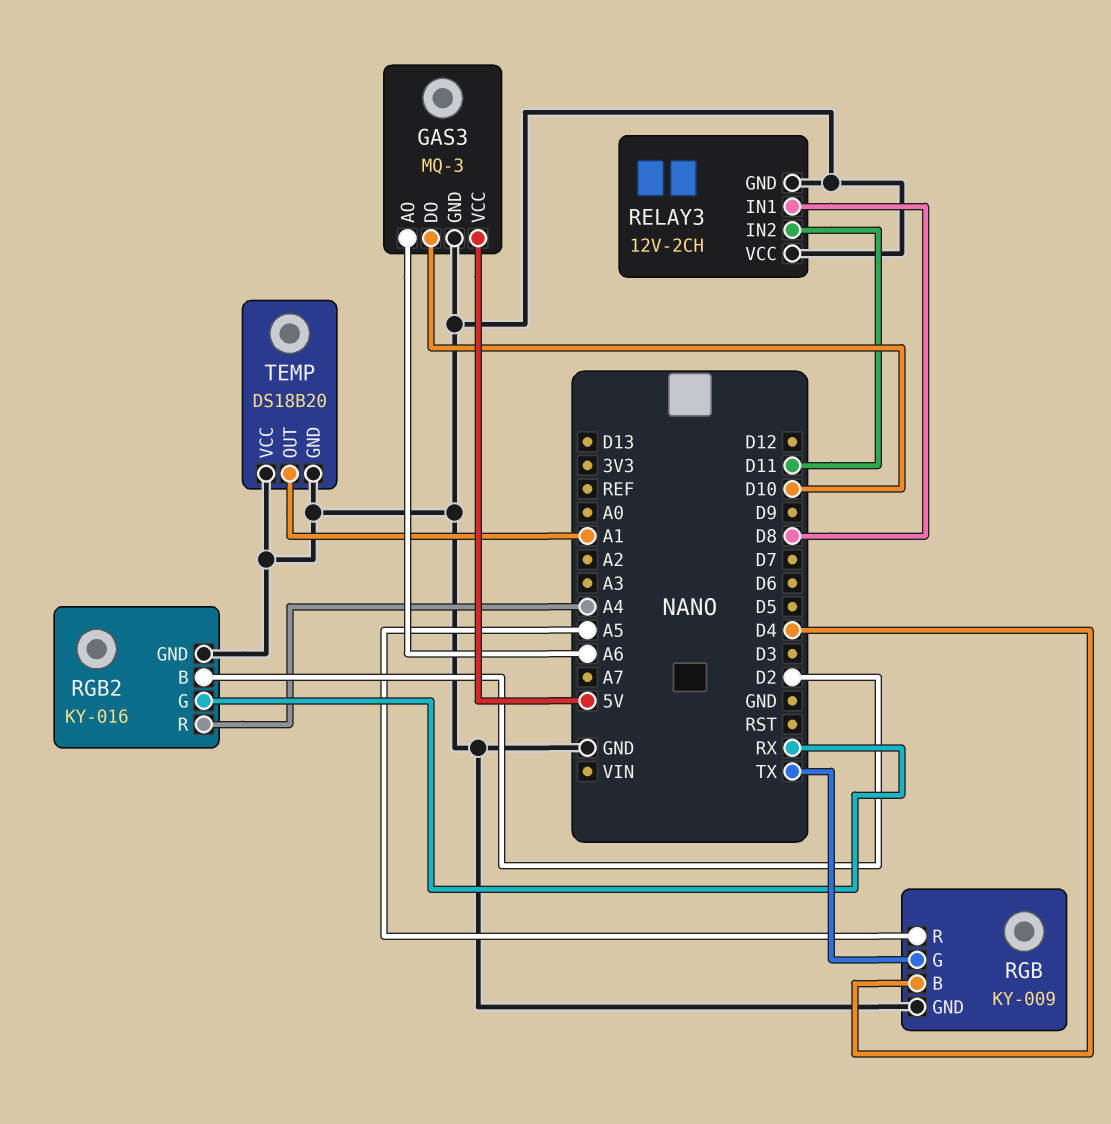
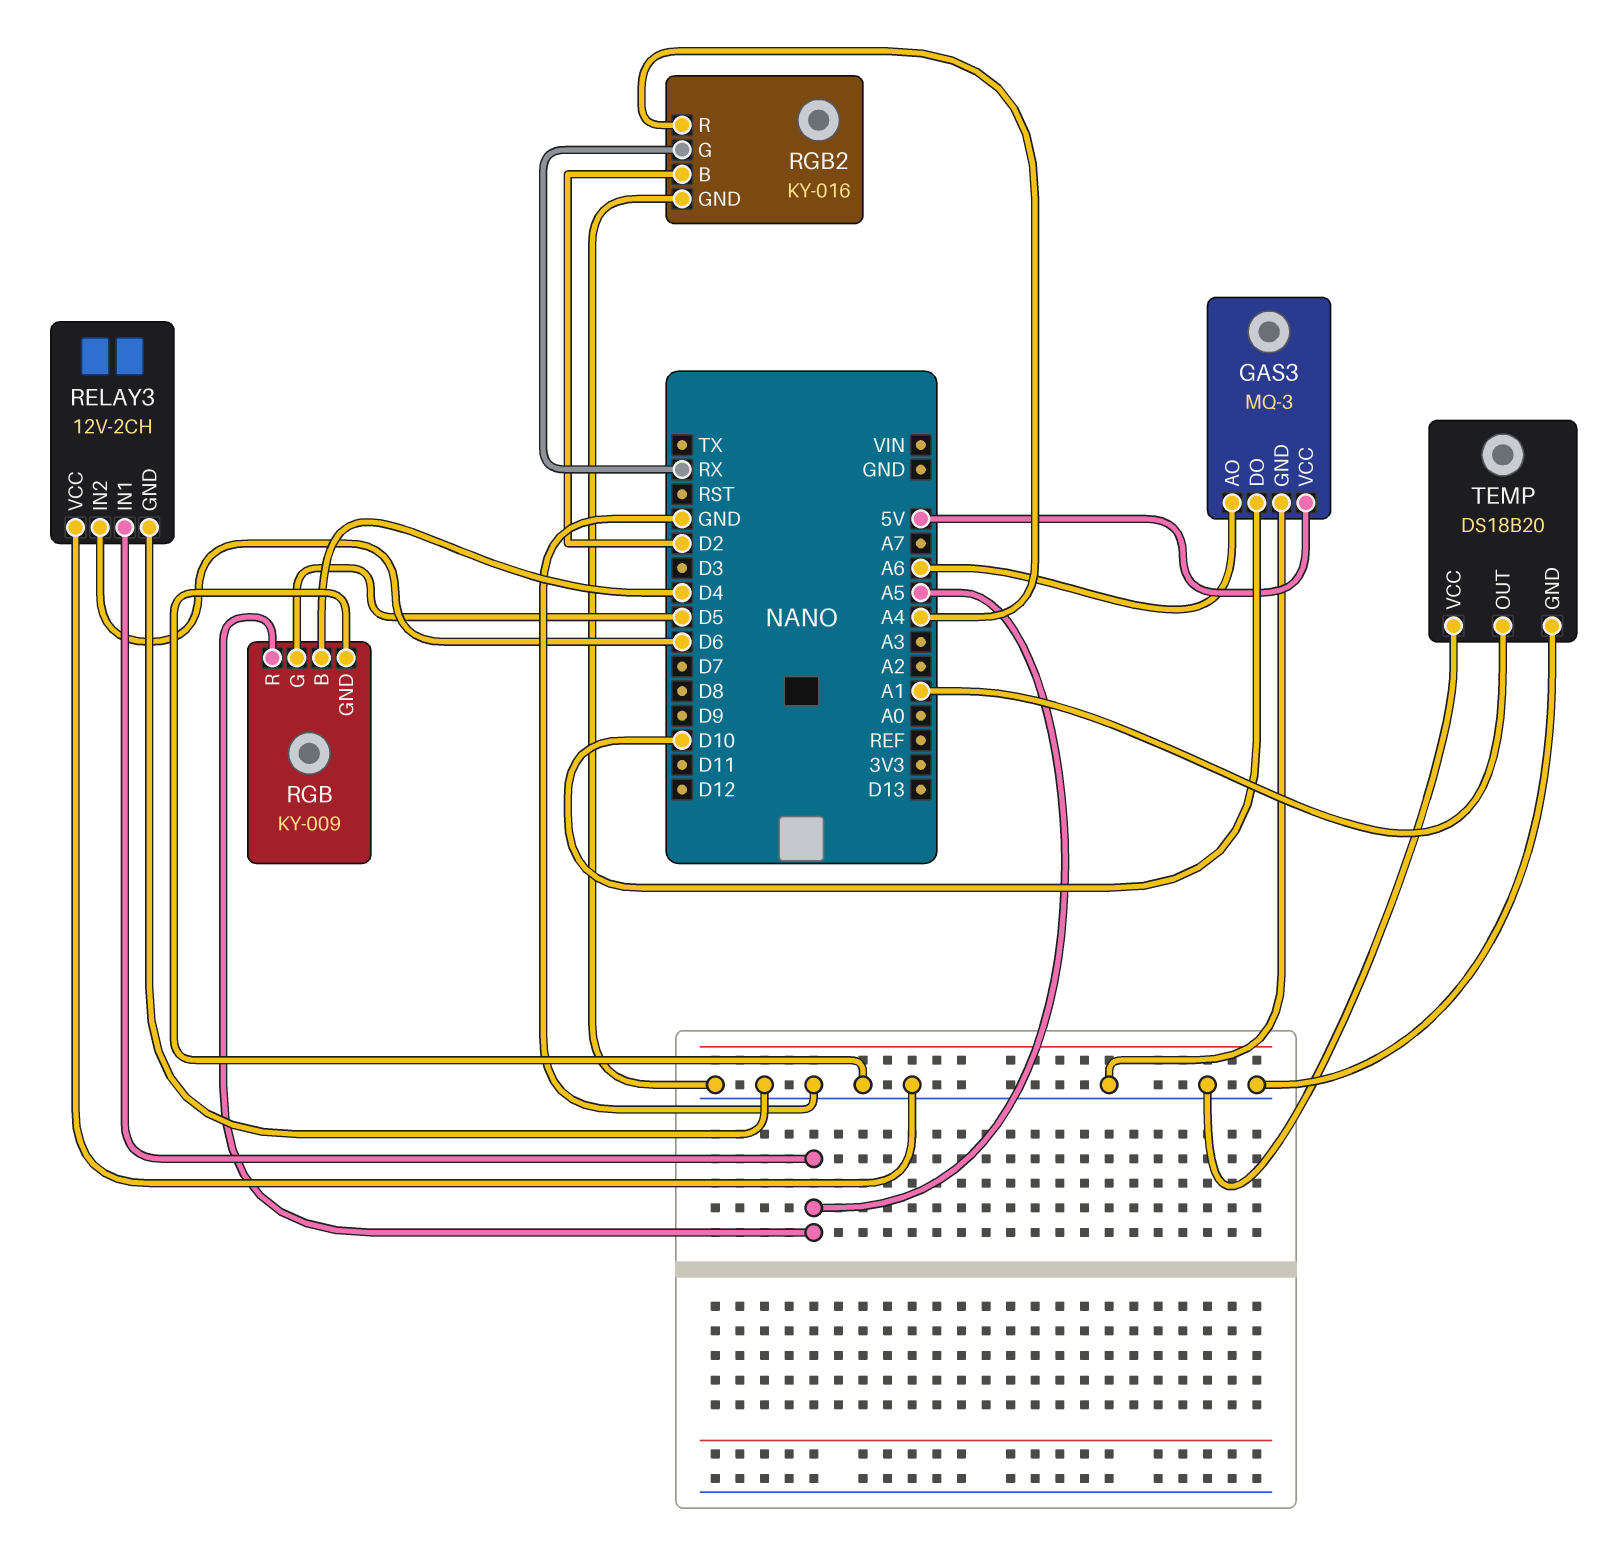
RELAY3 pin IN1: D8 -> A5
RELAY3 pin IN2: D11 -> D6
RGB pin G: TX -> D5

